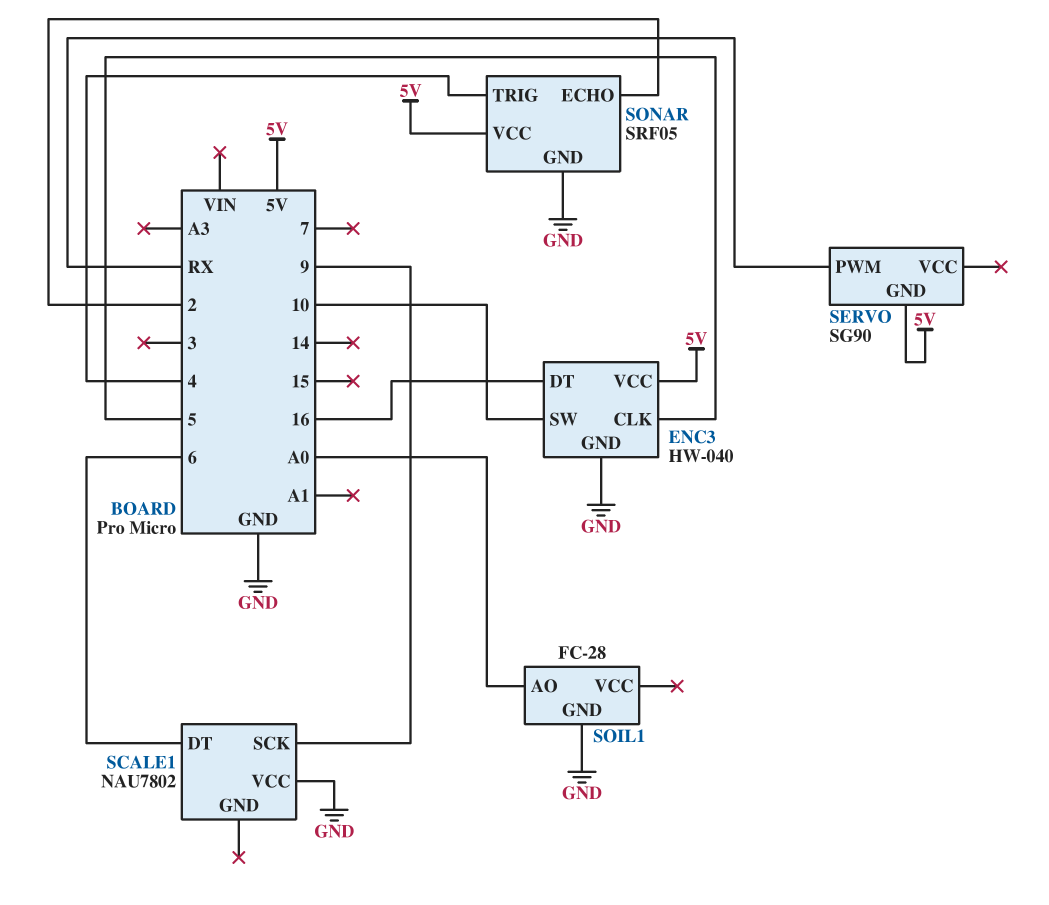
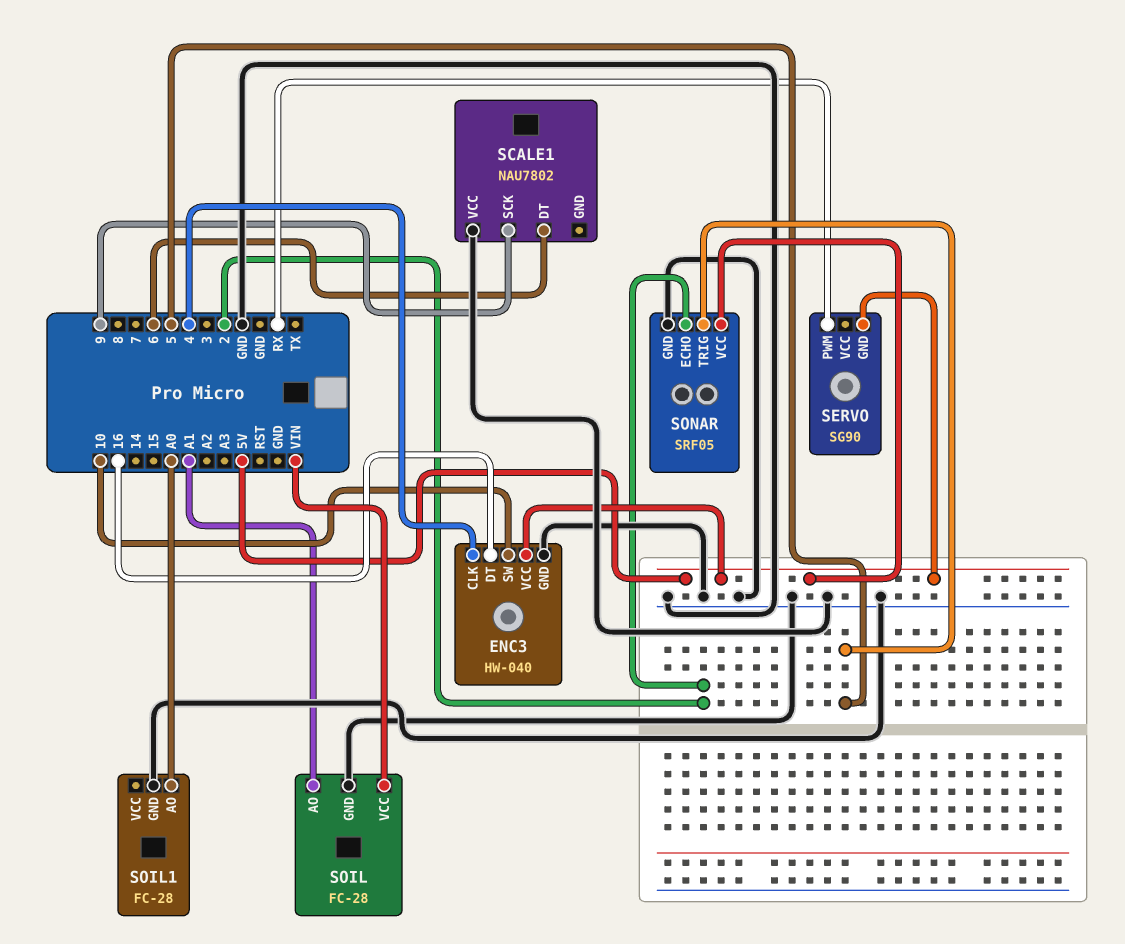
ENC3 pin CLK: 5 -> 4
SOIL: none -> FC-28
SOIL pin AO: none -> A1
SOIL pin GND: none -> GND
SOIL pin VCC: none -> VIN
SONAR pin TRIG: 4 -> 5

